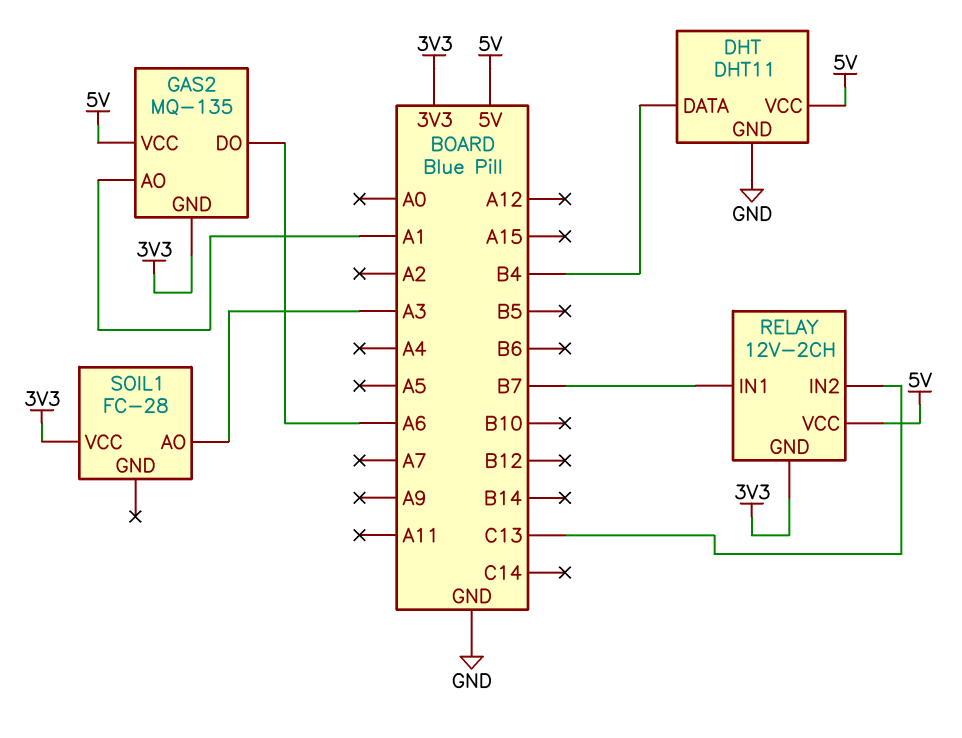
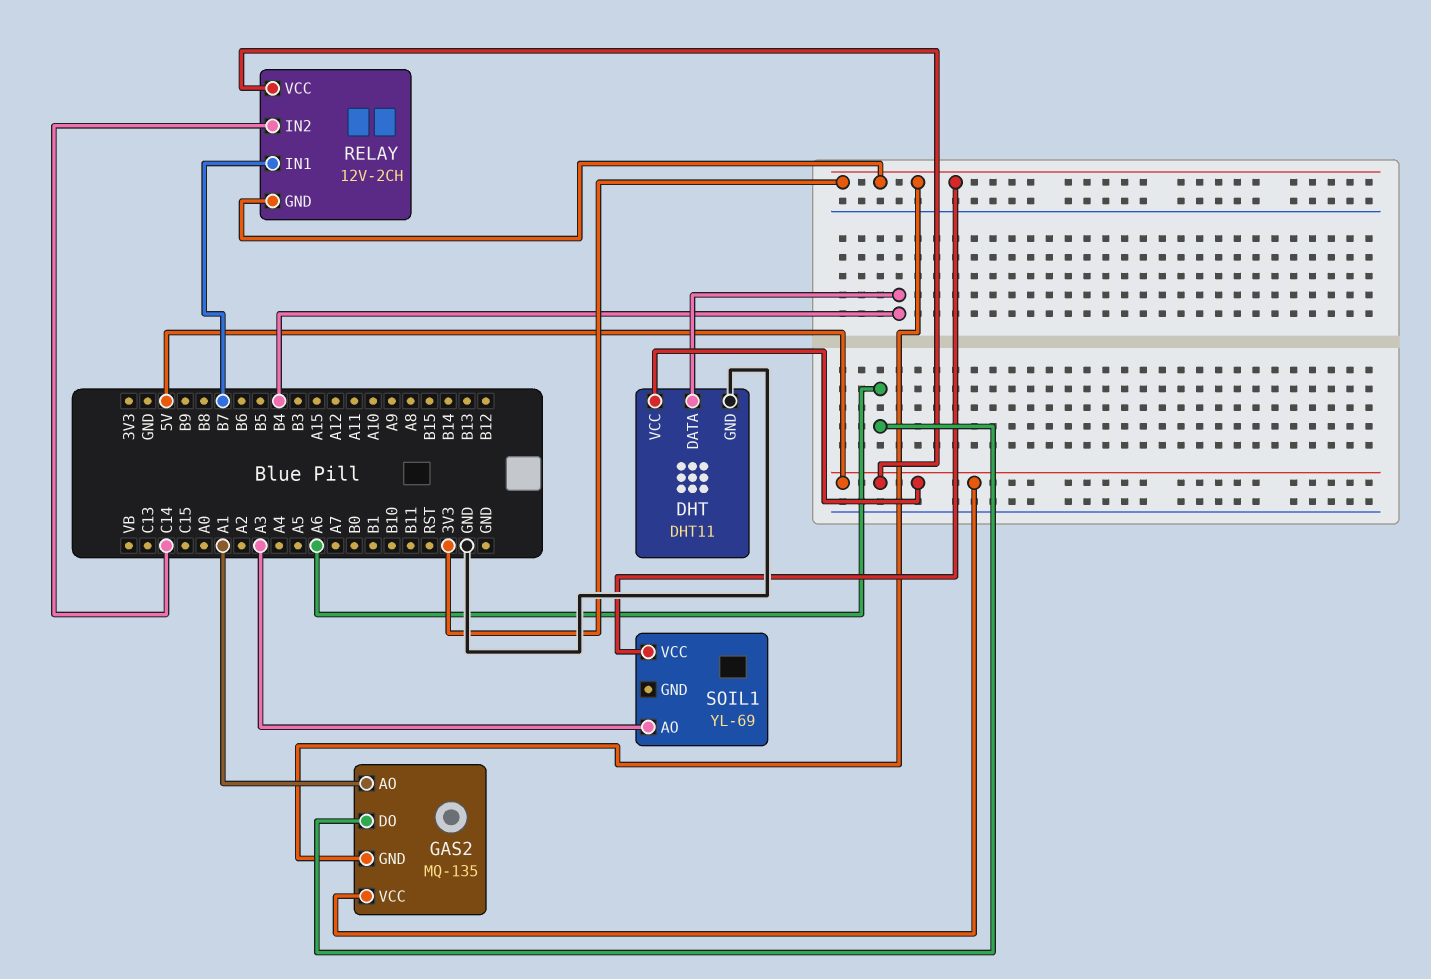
RELAY pin IN2: C13 -> C14
SOIL1: FC-28 -> YL-69

